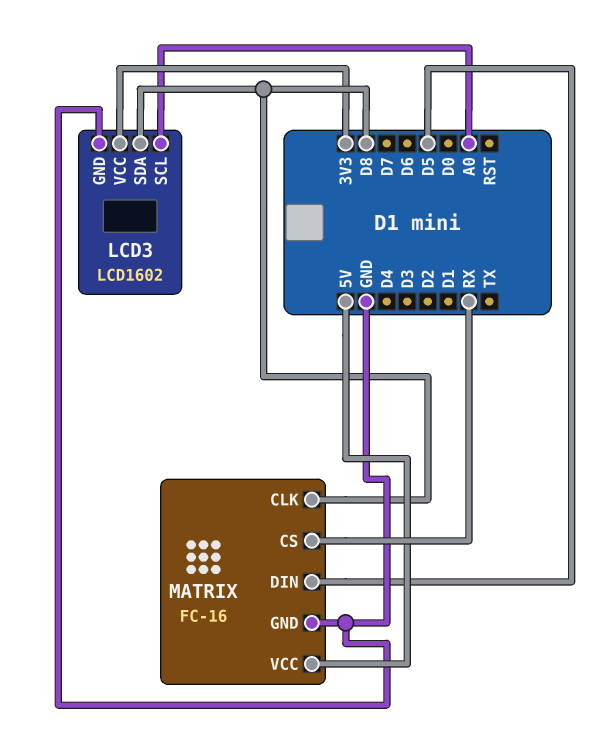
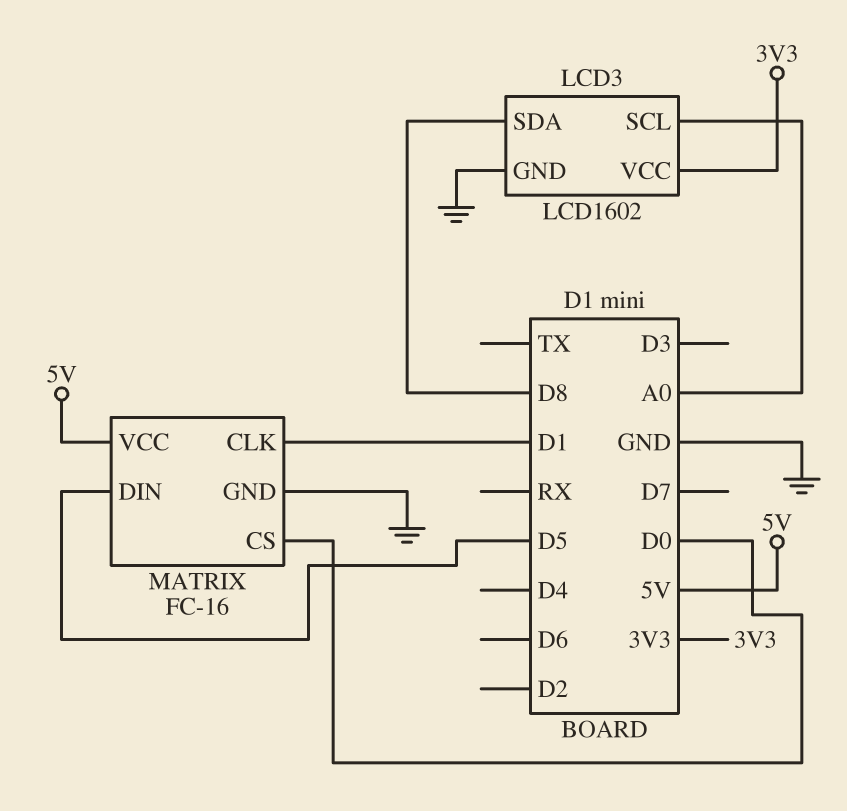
MATRIX pin CLK: D8 -> D1
MATRIX pin CS: RX -> D0

